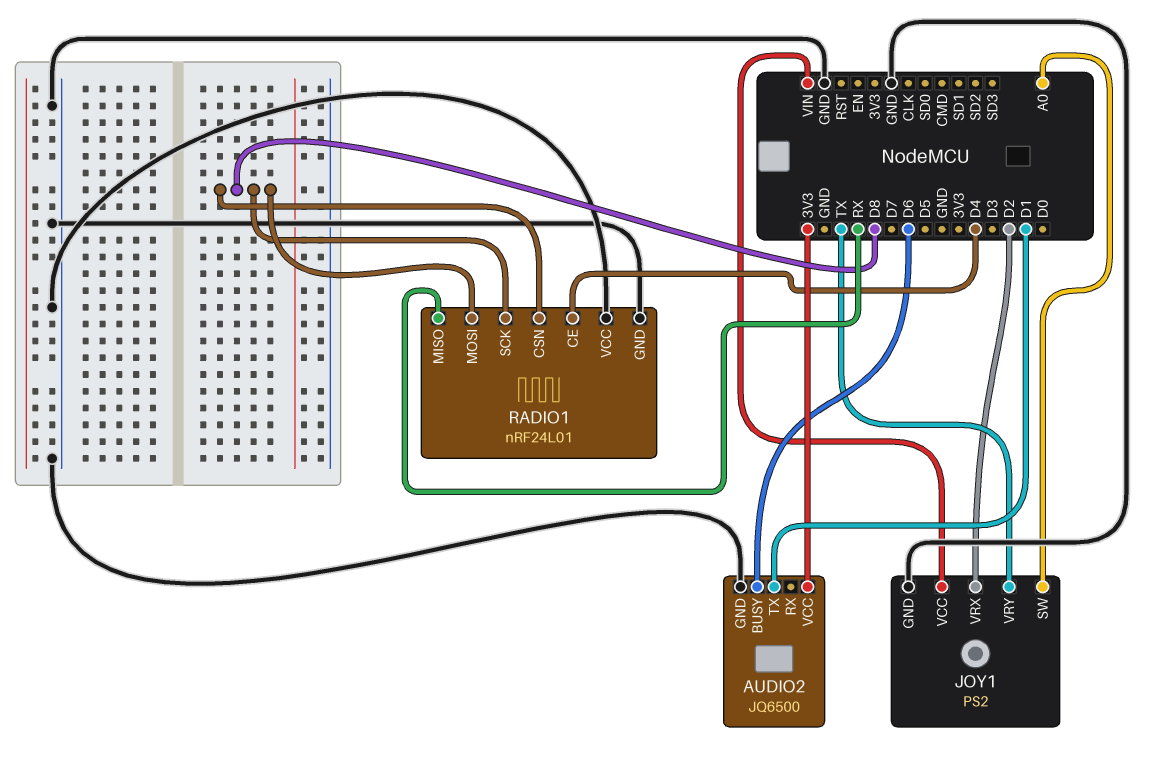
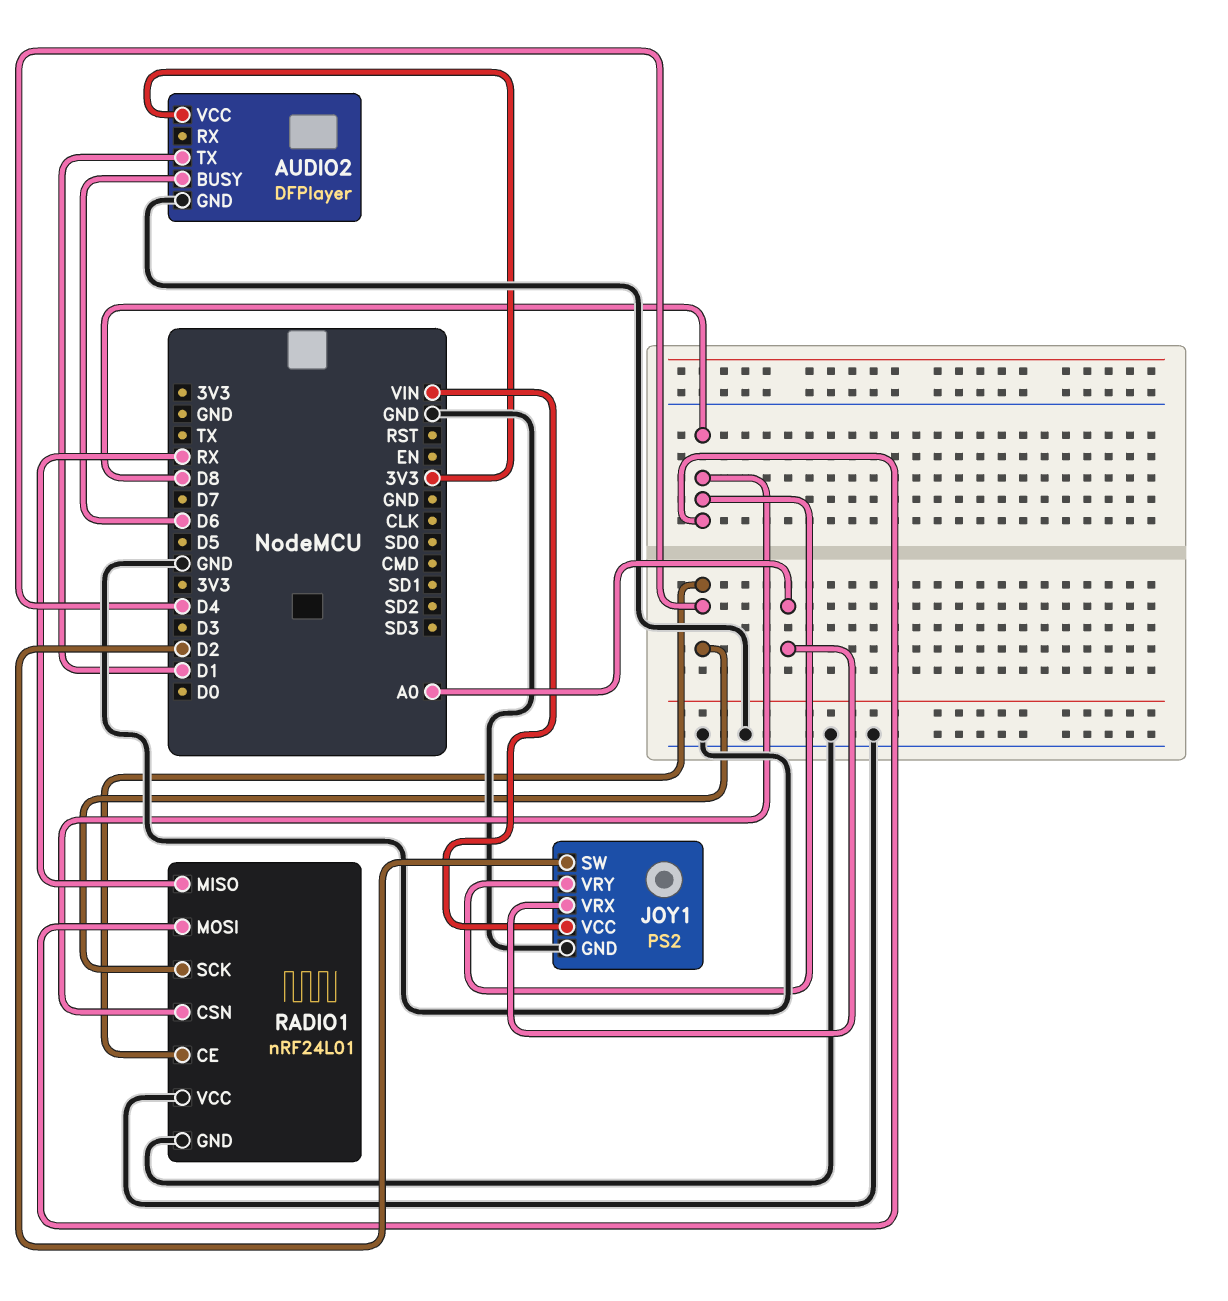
AUDIO2: JQ6500 -> DFPlayer
JOY1 pin SW: A0 -> D2
JOY1 pin VRX: D2 -> A0
JOY1 pin VRY: TX -> D8
RADIO1 pin SCK: D8 -> D4

